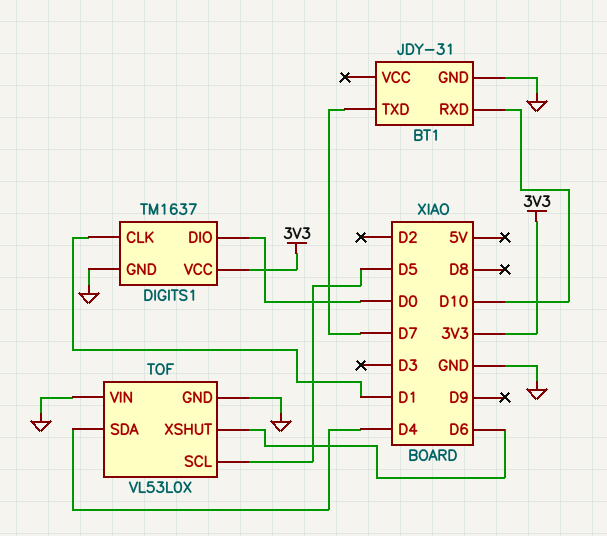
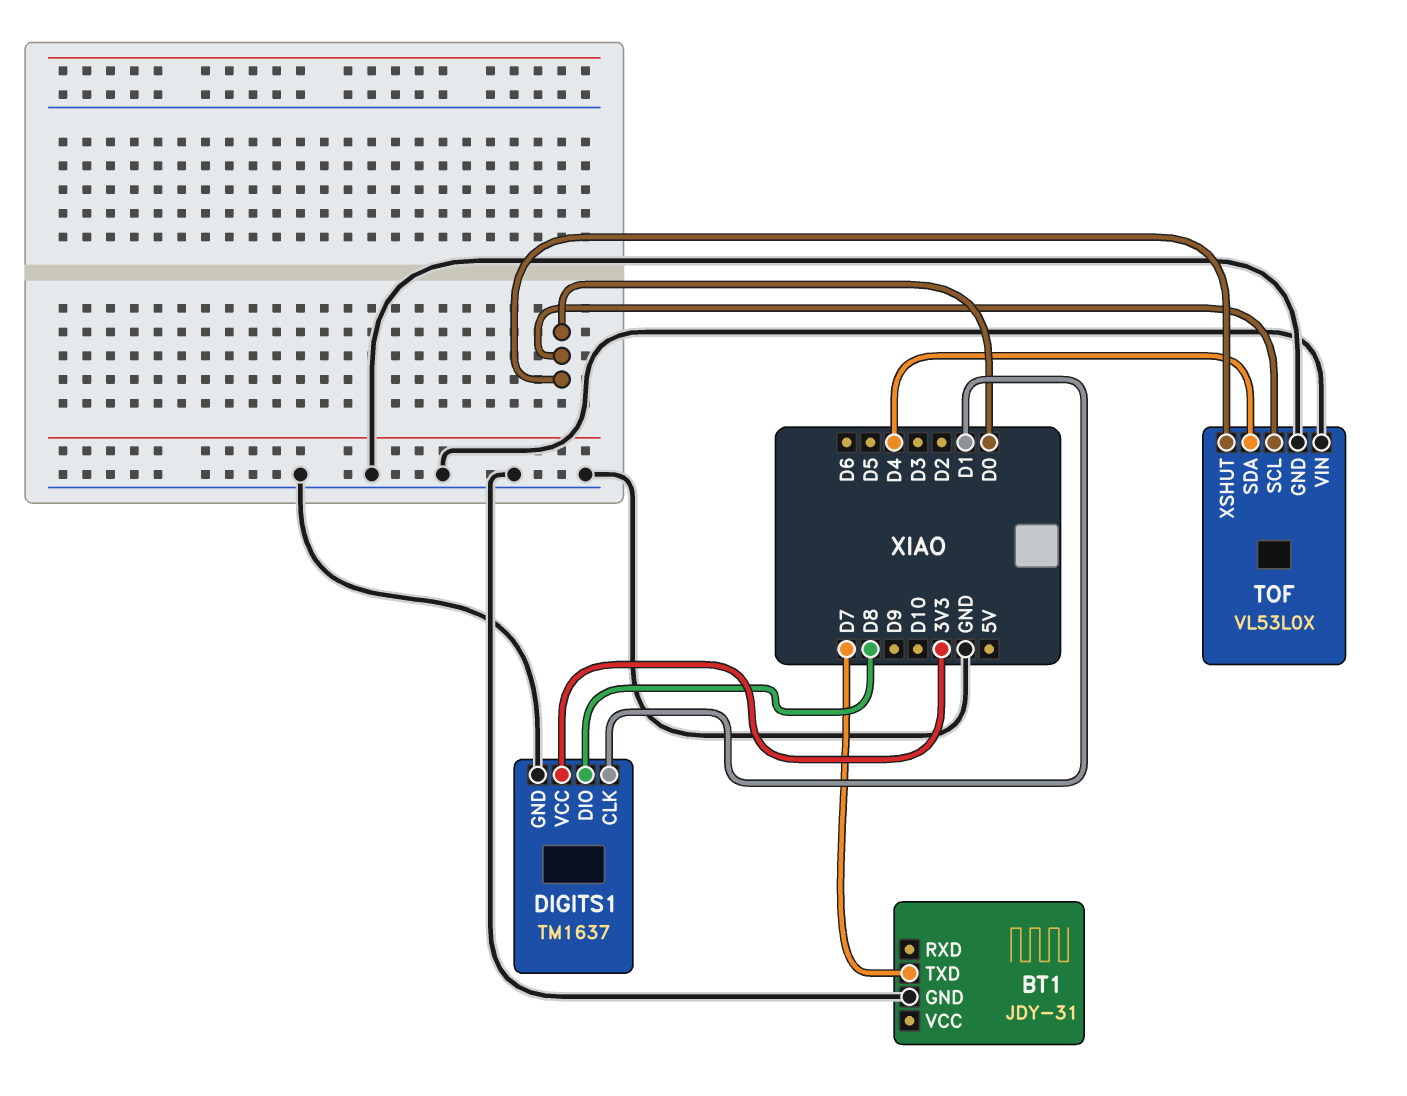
BT1 pin RXD: D10 -> none
DIGITS1 pin DIO: D0 -> D8
TOF pin SCL: D5 -> D0
TOF pin XSHUT: D6 -> D0

